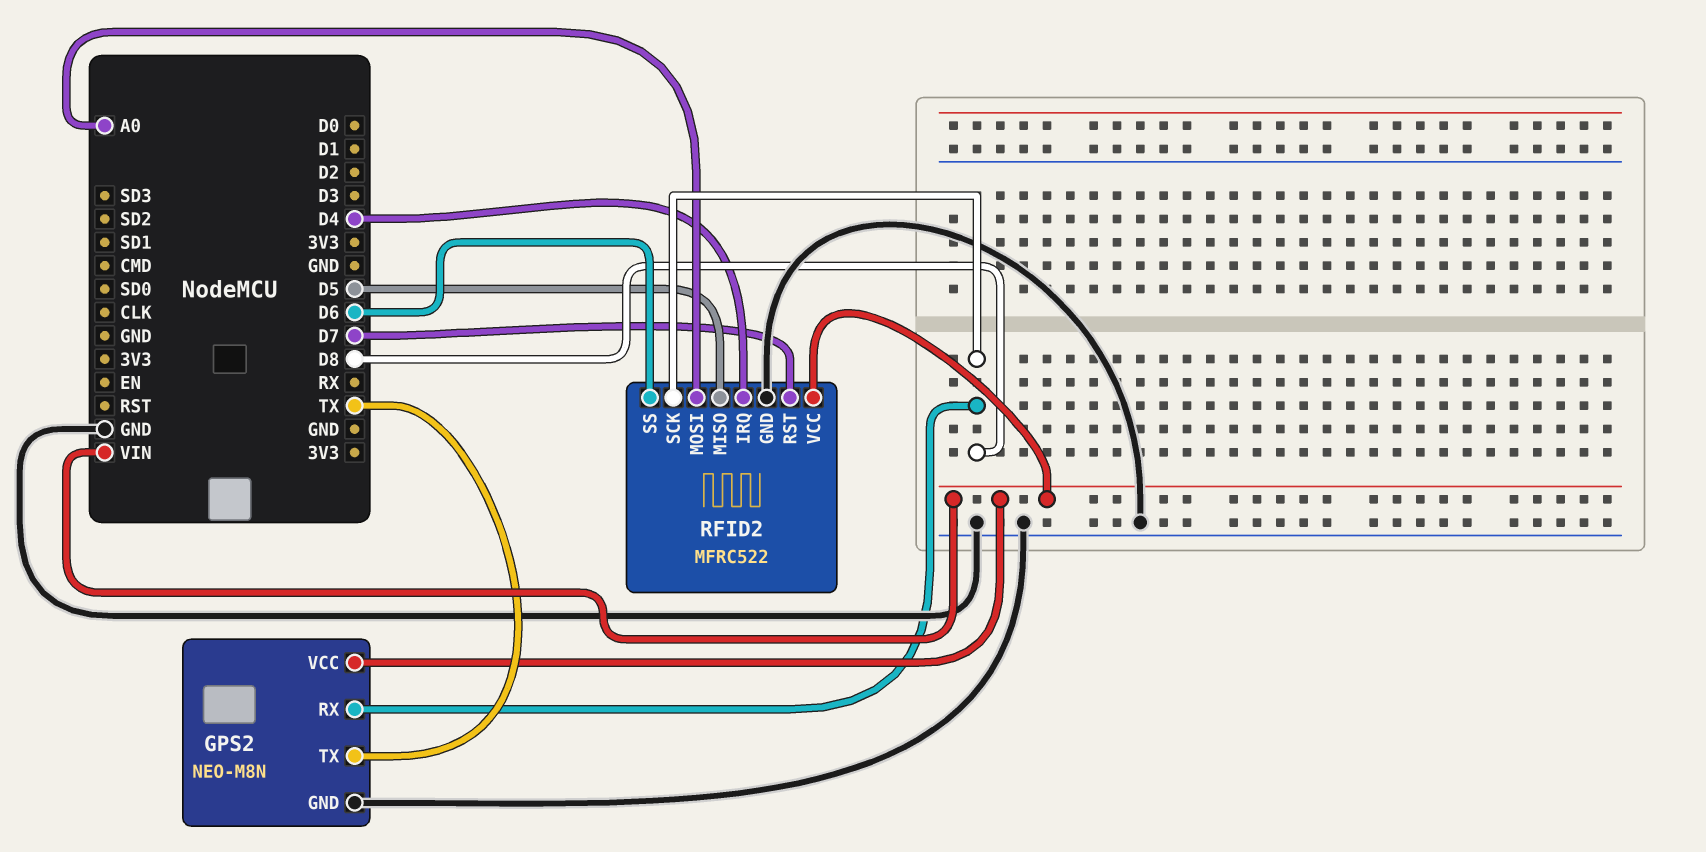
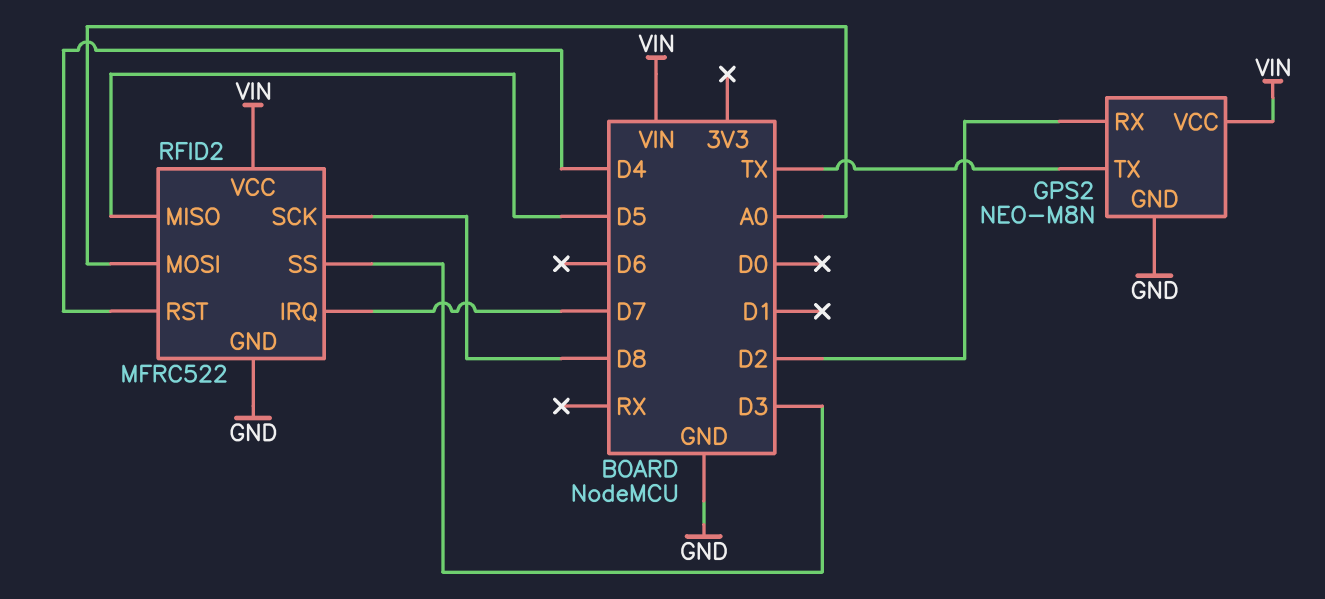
GPS2 pin RX: D8 -> D2
RFID2 pin IRQ: D4 -> D7
RFID2 pin RST: D7 -> D4
RFID2 pin SS: D6 -> D3

